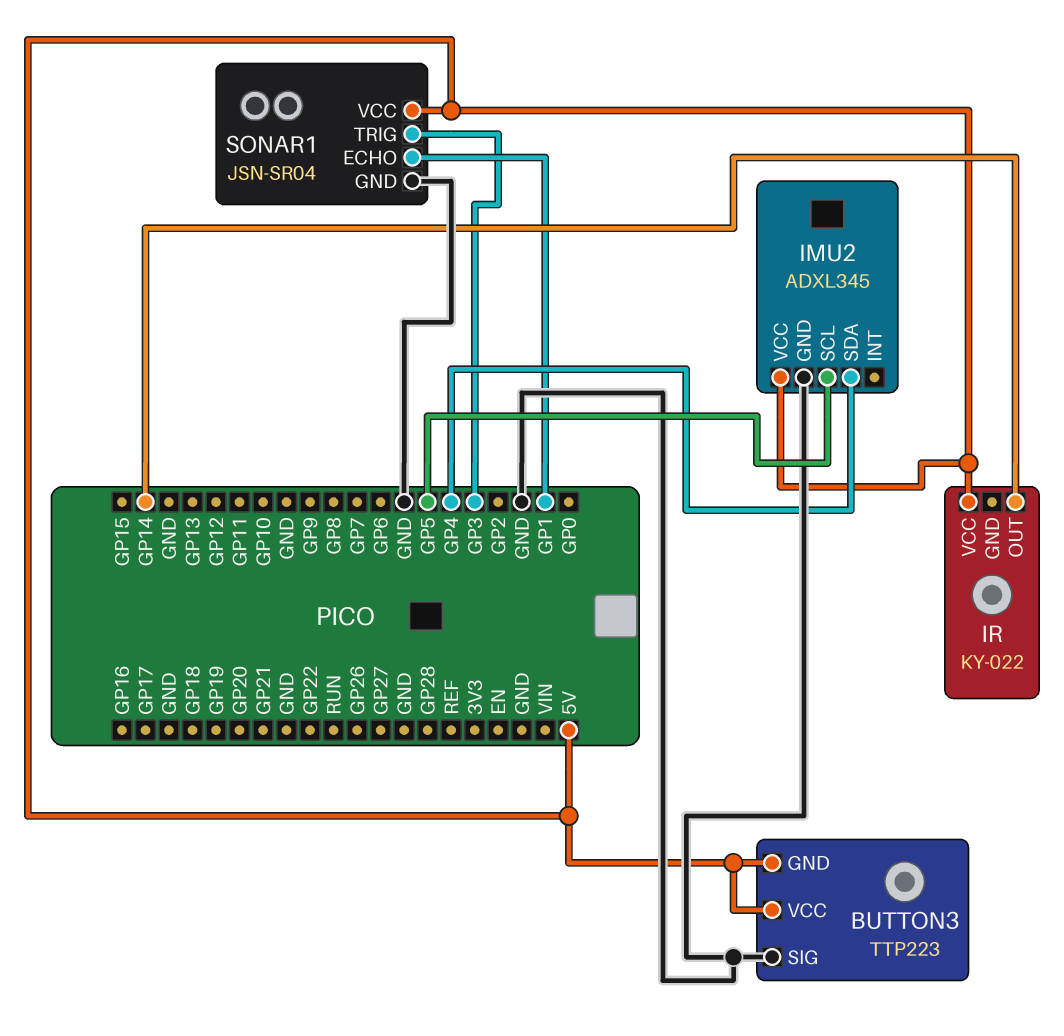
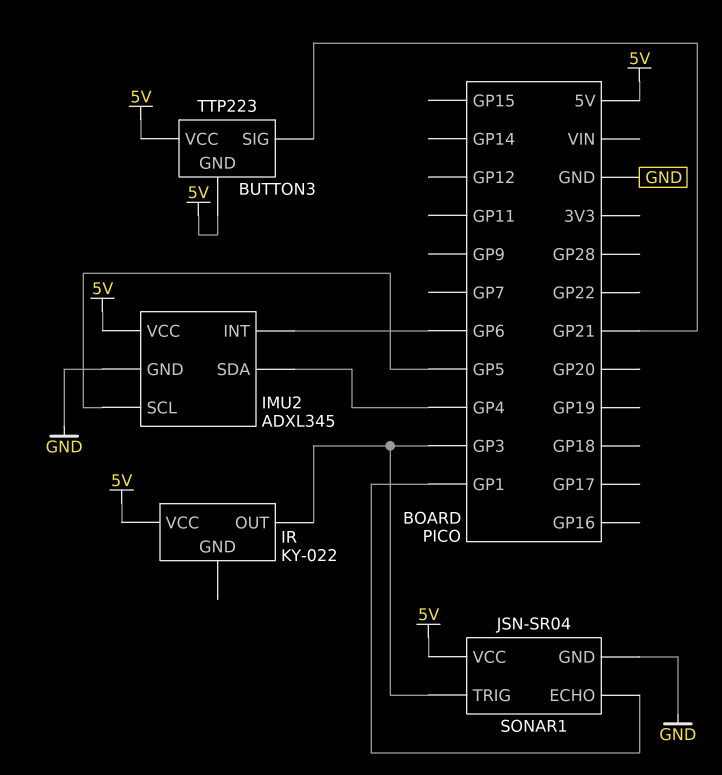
BUTTON3 pin SIG: GND -> GP21
IMU2 pin INT: none -> GP6
IR pin OUT: GP14 -> GP3

